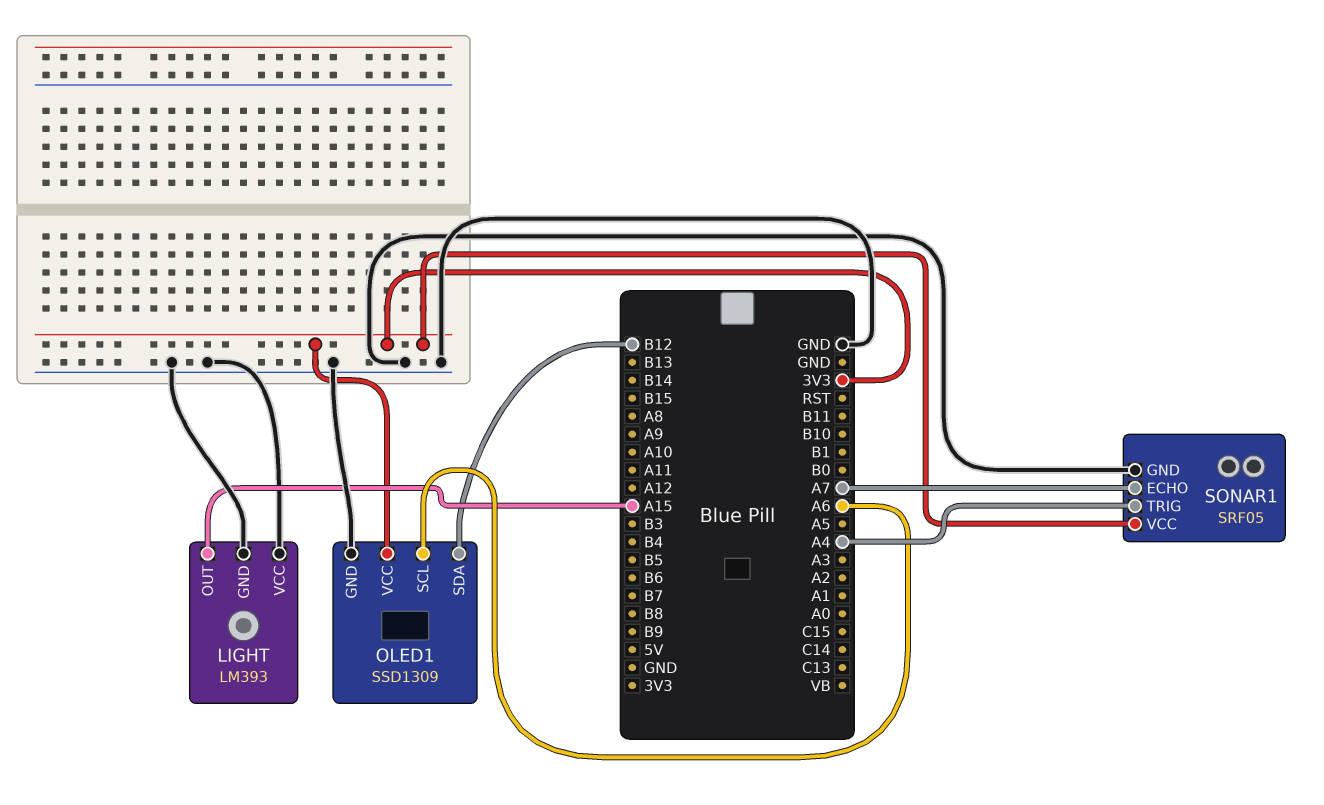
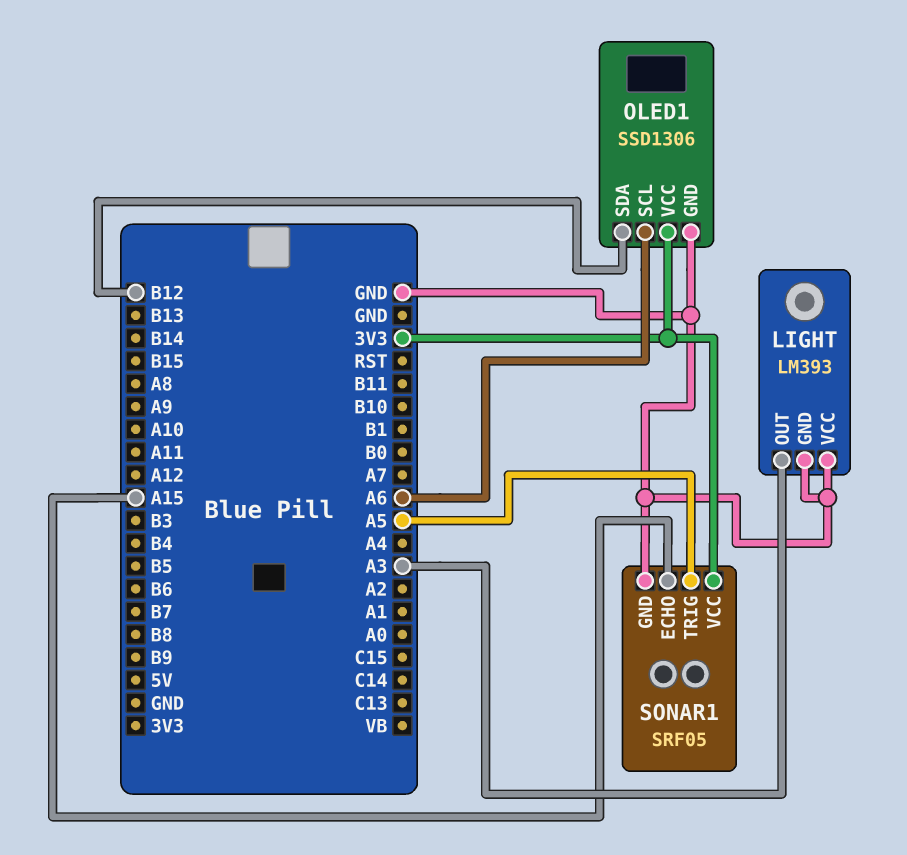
LIGHT pin OUT: A15 -> A3
OLED1: SSD1309 -> SSD1306
SONAR1 pin ECHO: A7 -> A15
SONAR1 pin TRIG: A4 -> A5

